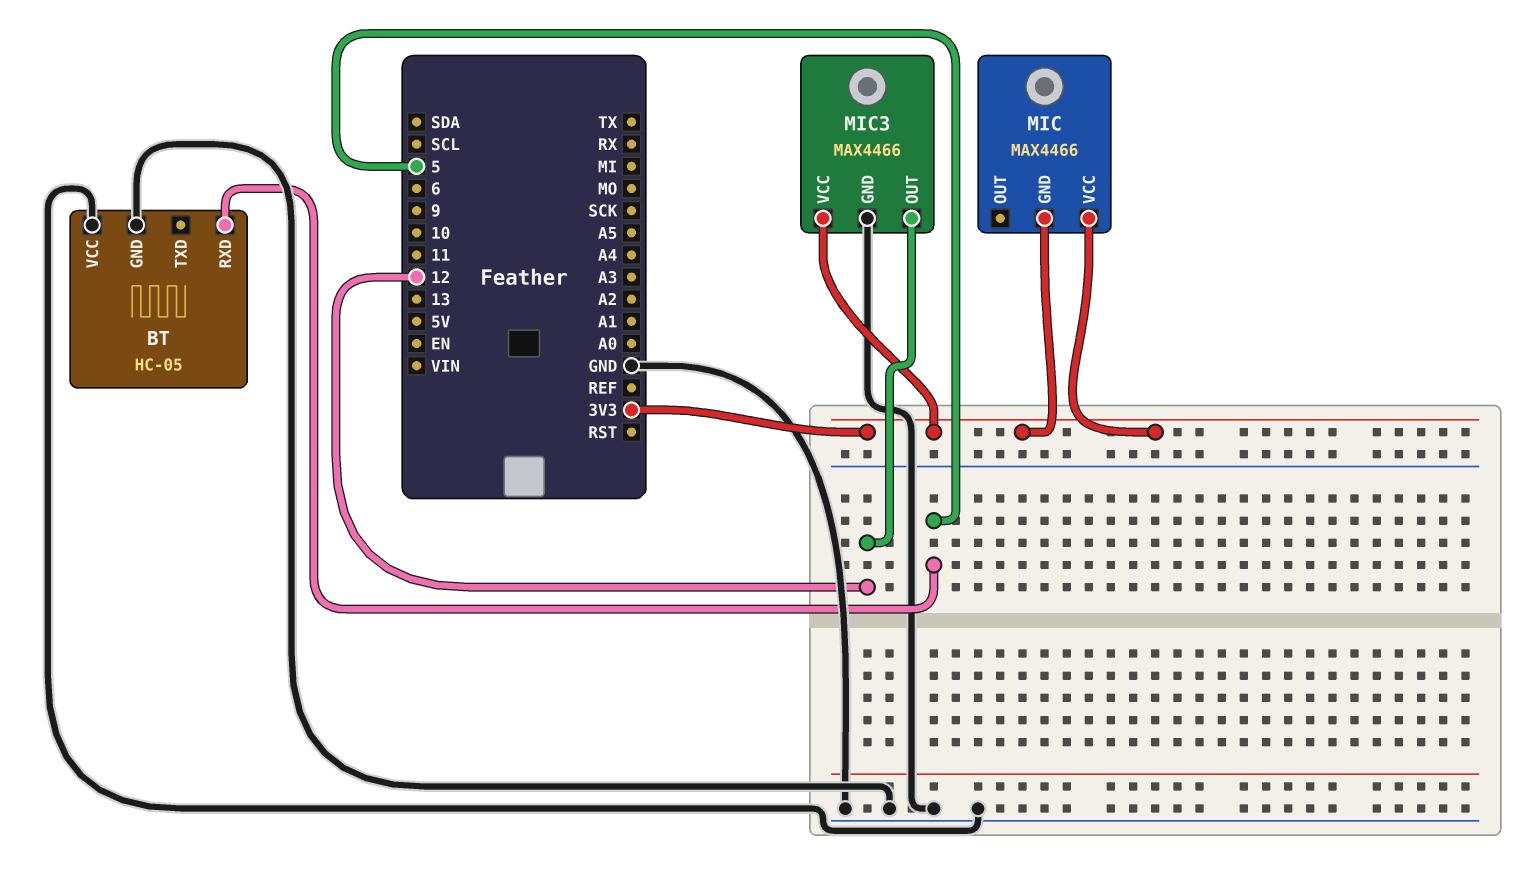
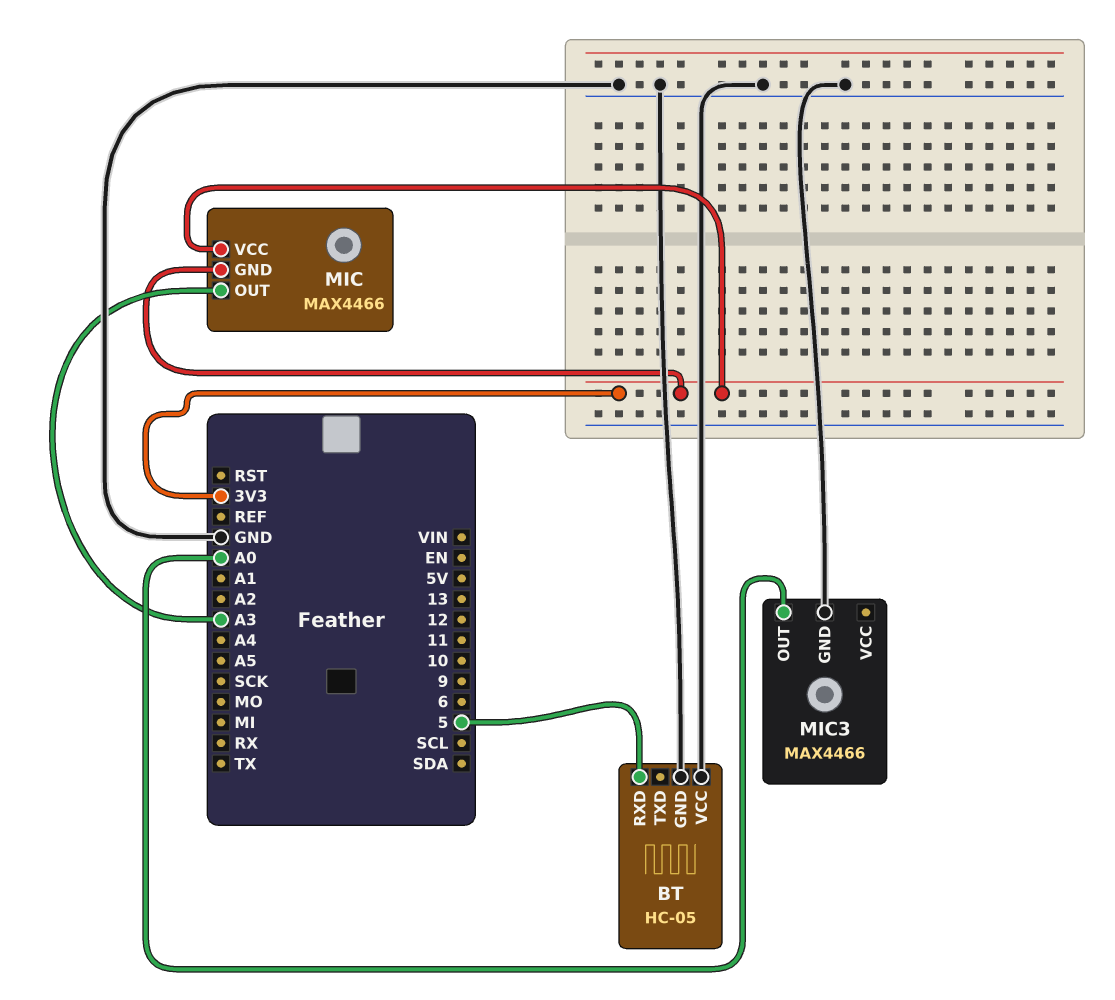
MIC pin OUT: none -> A3
MIC3 pin OUT: 12 -> A0
MIC3 pin VCC: 3V3 -> none

